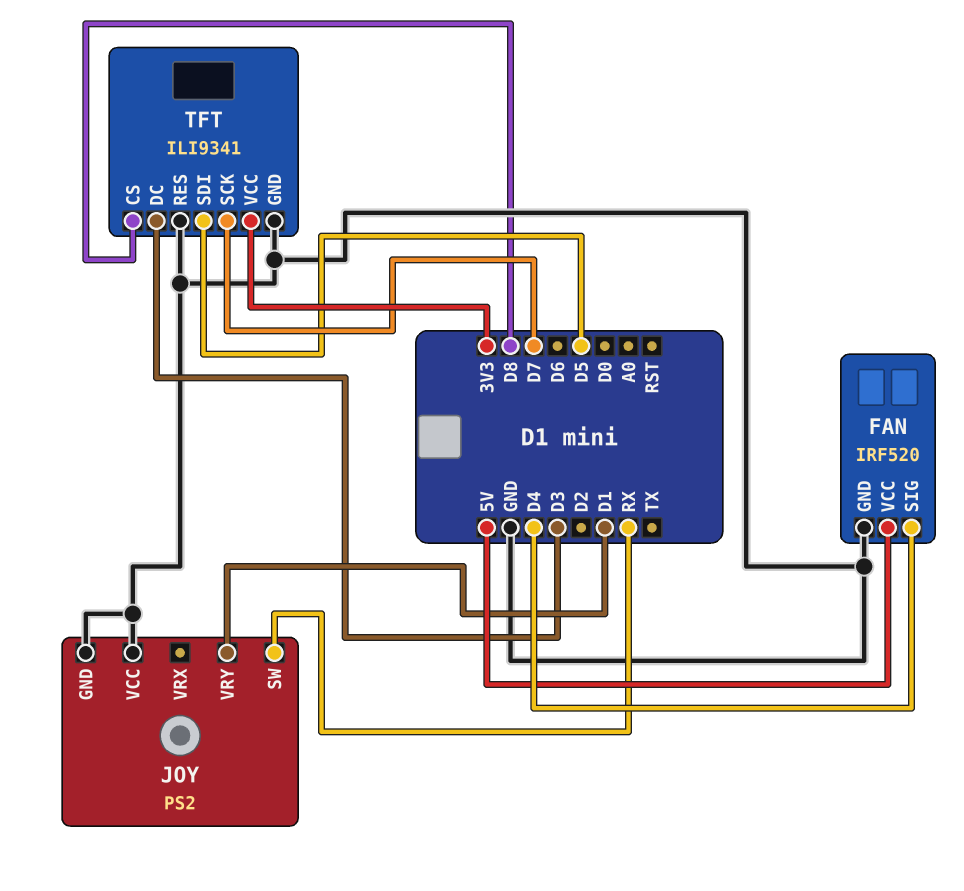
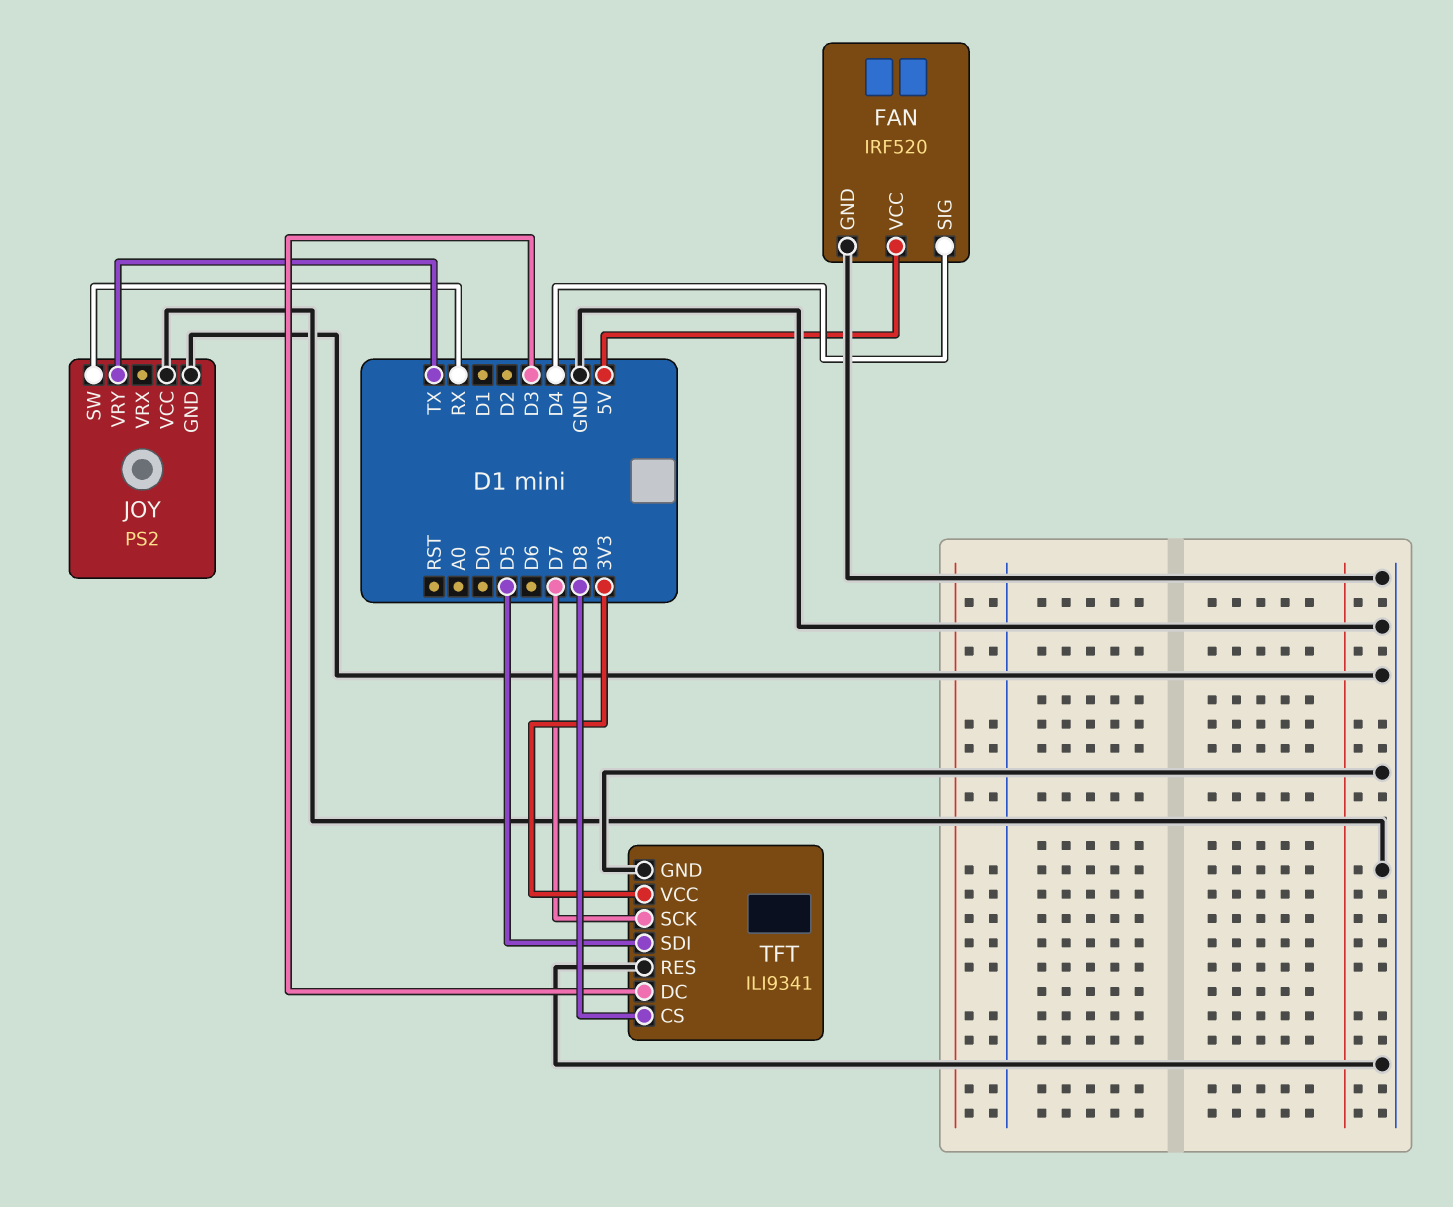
JOY pin VRY: D1 -> TX

